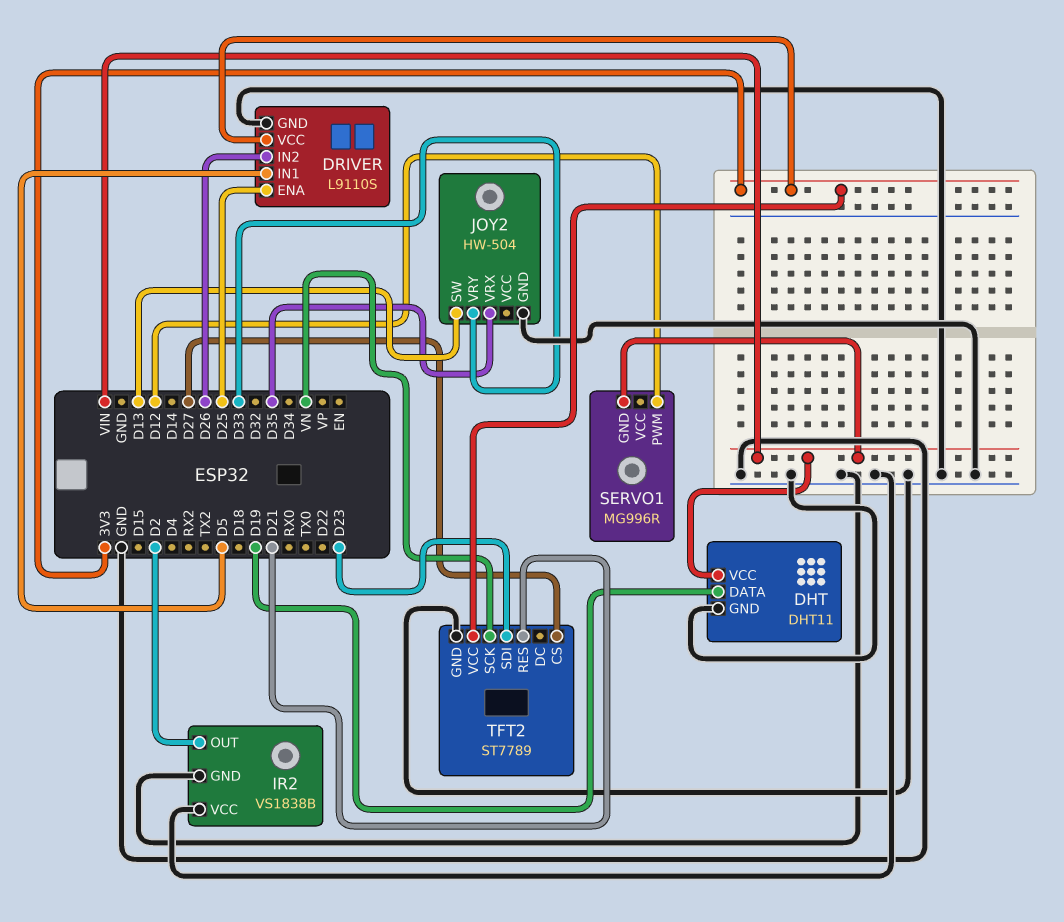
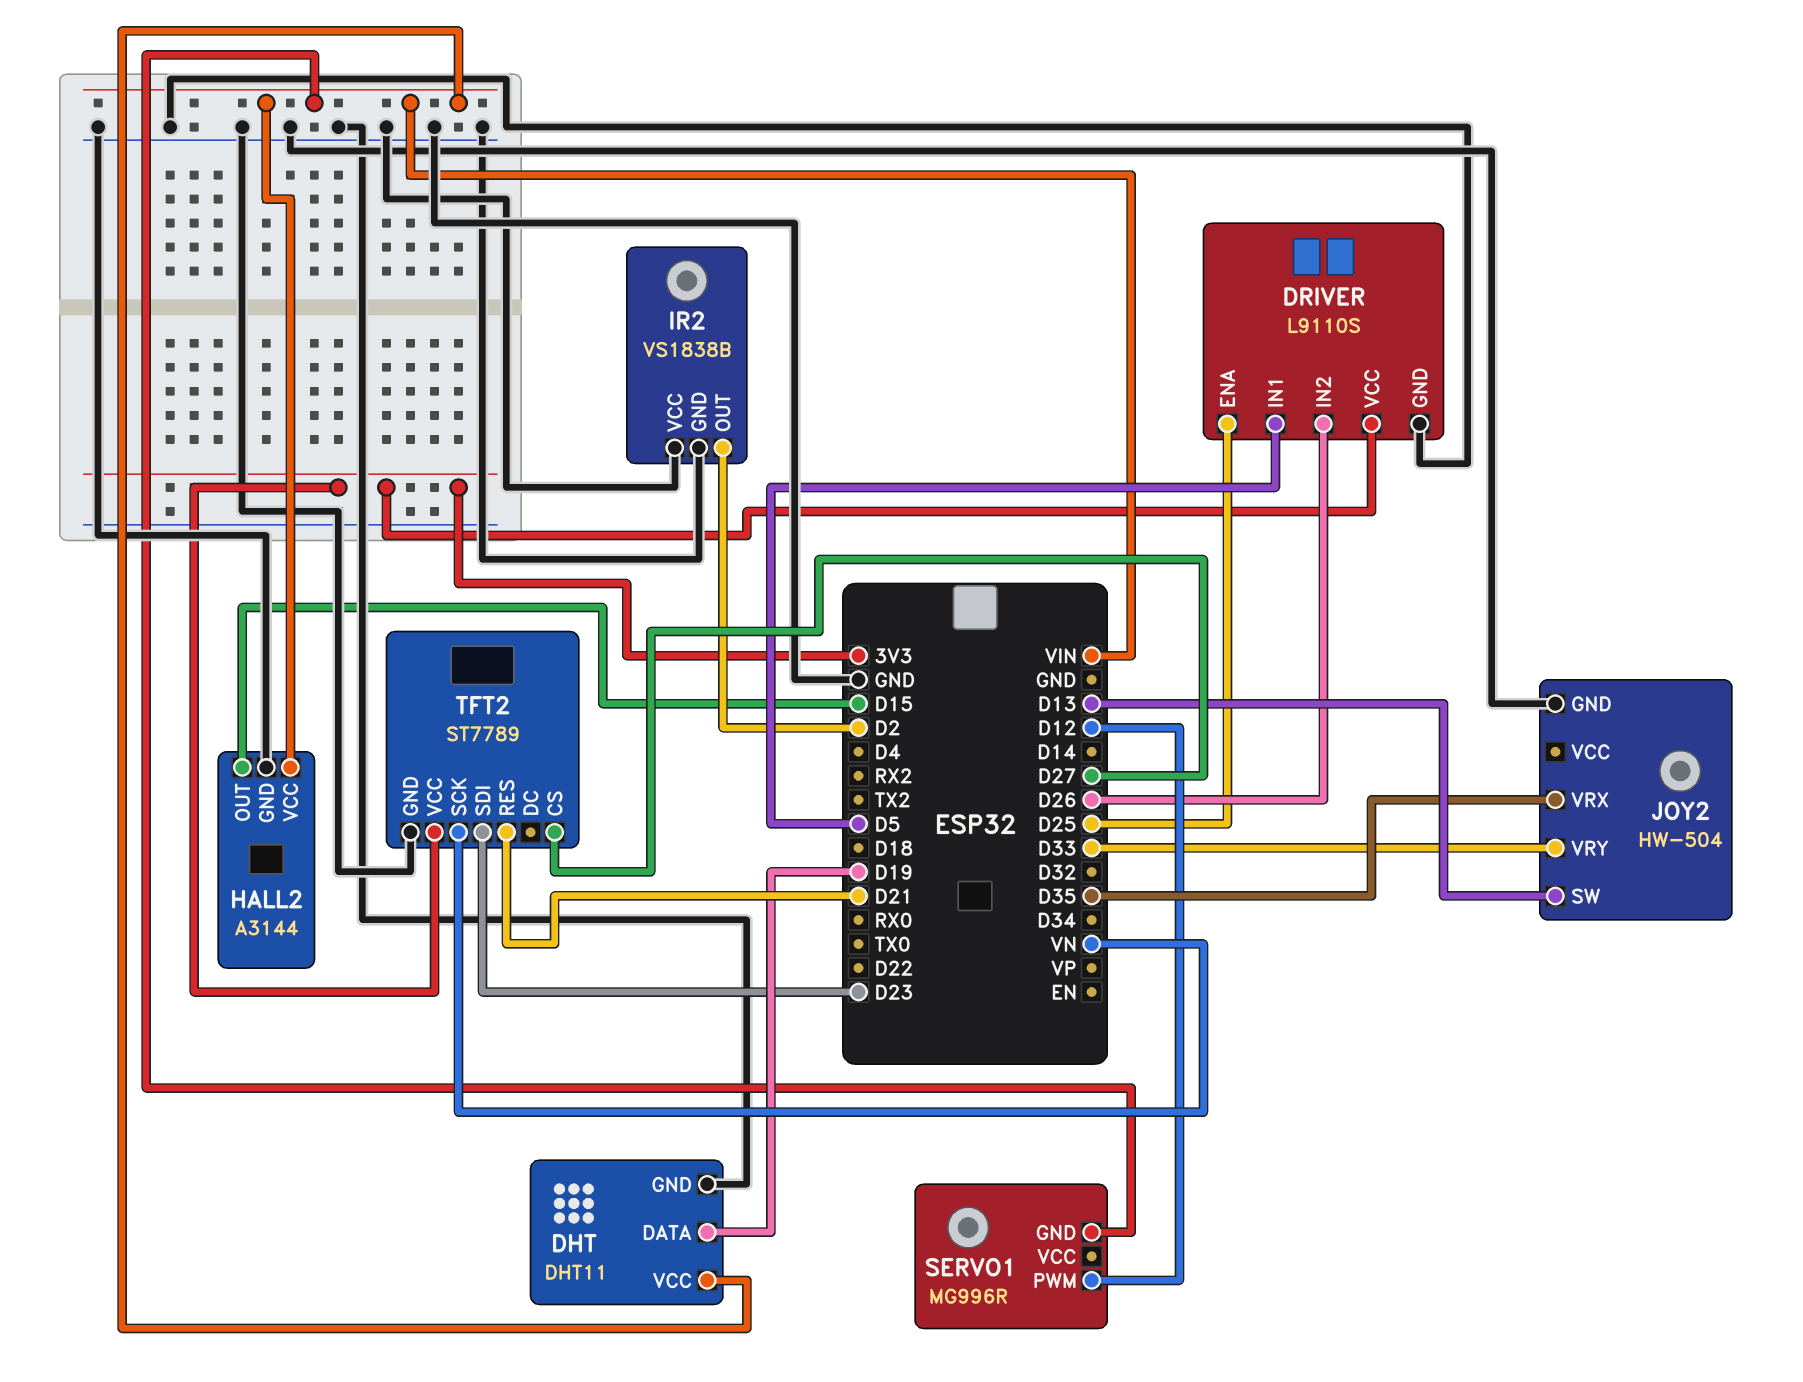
HALL2: none -> A3144
HALL2 pin GND: none -> GND
HALL2 pin OUT: none -> D15
HALL2 pin VCC: none -> VIN

